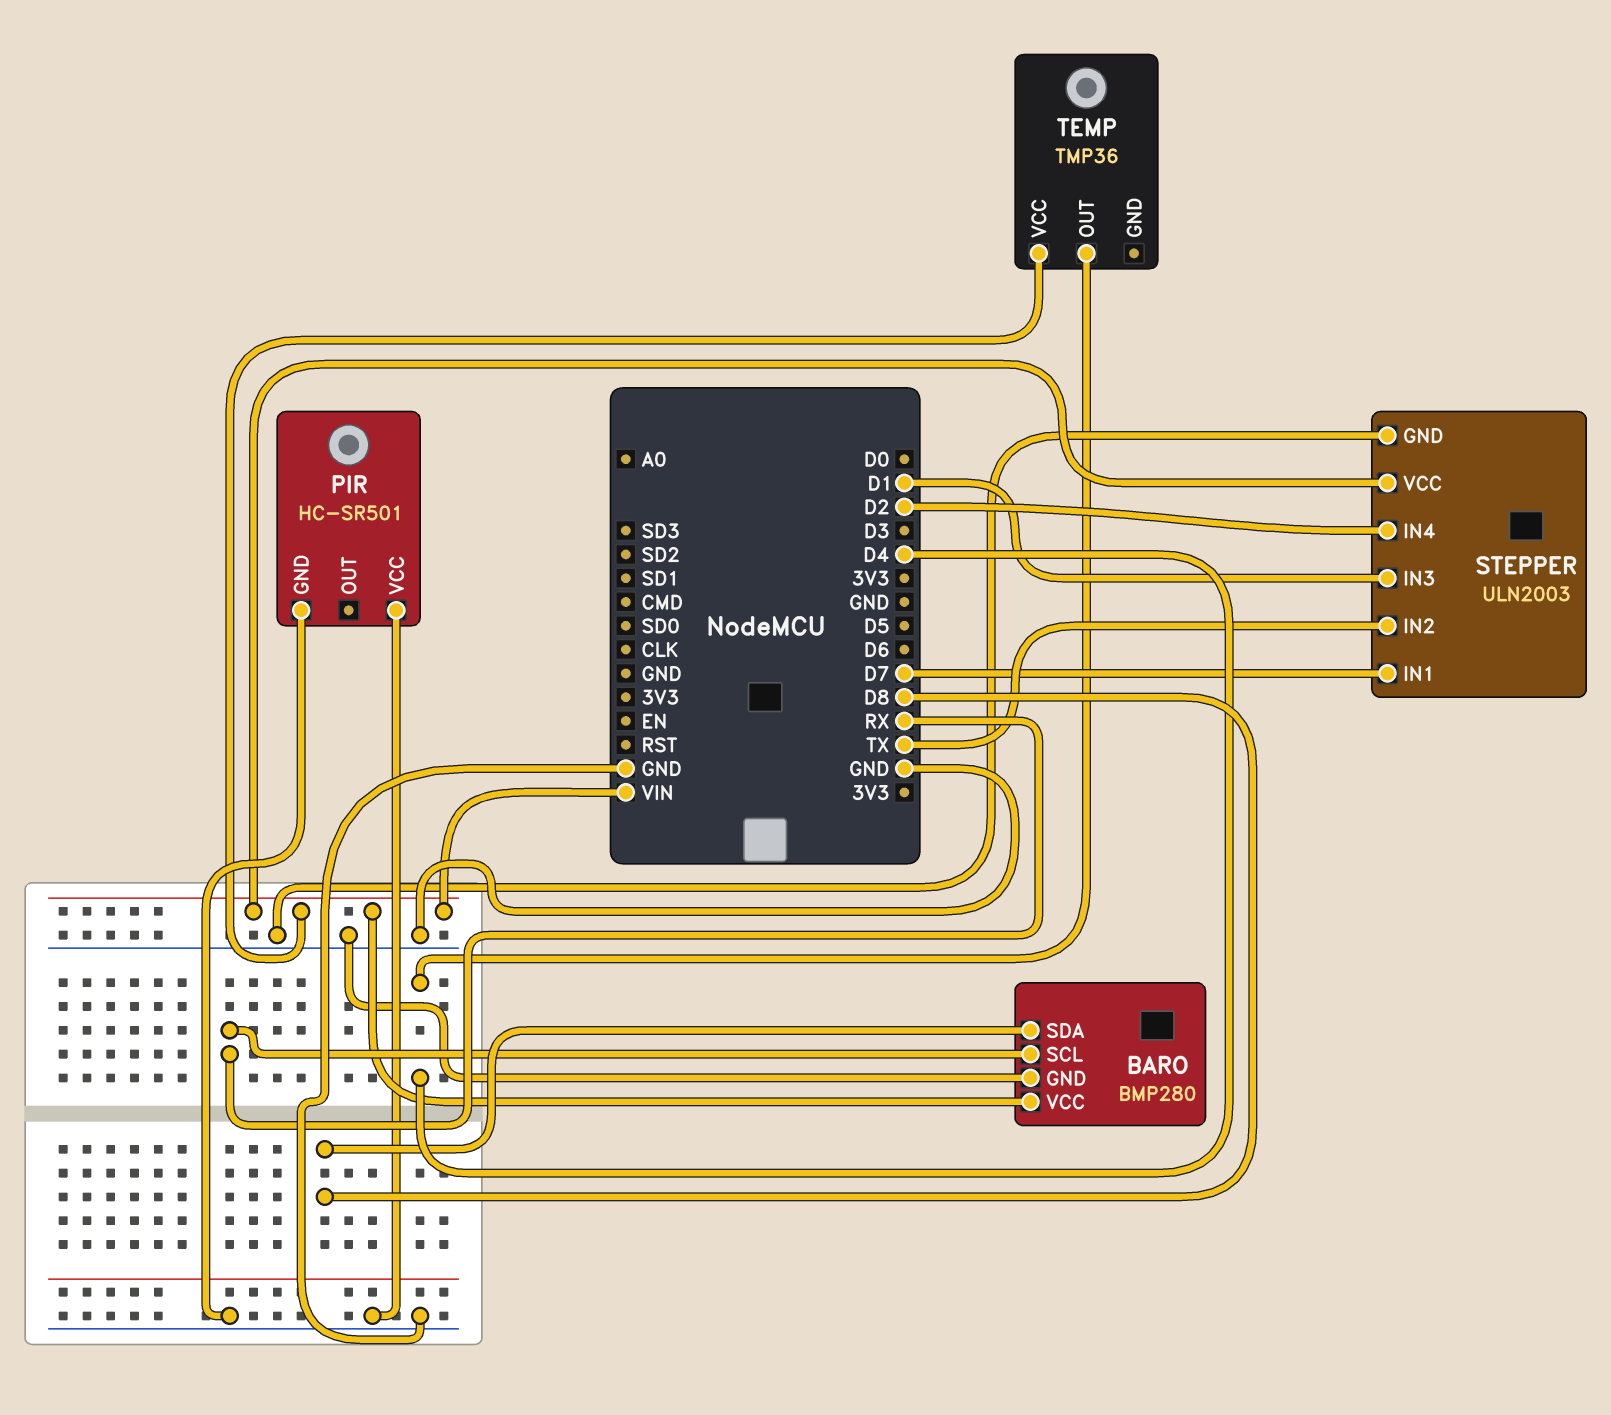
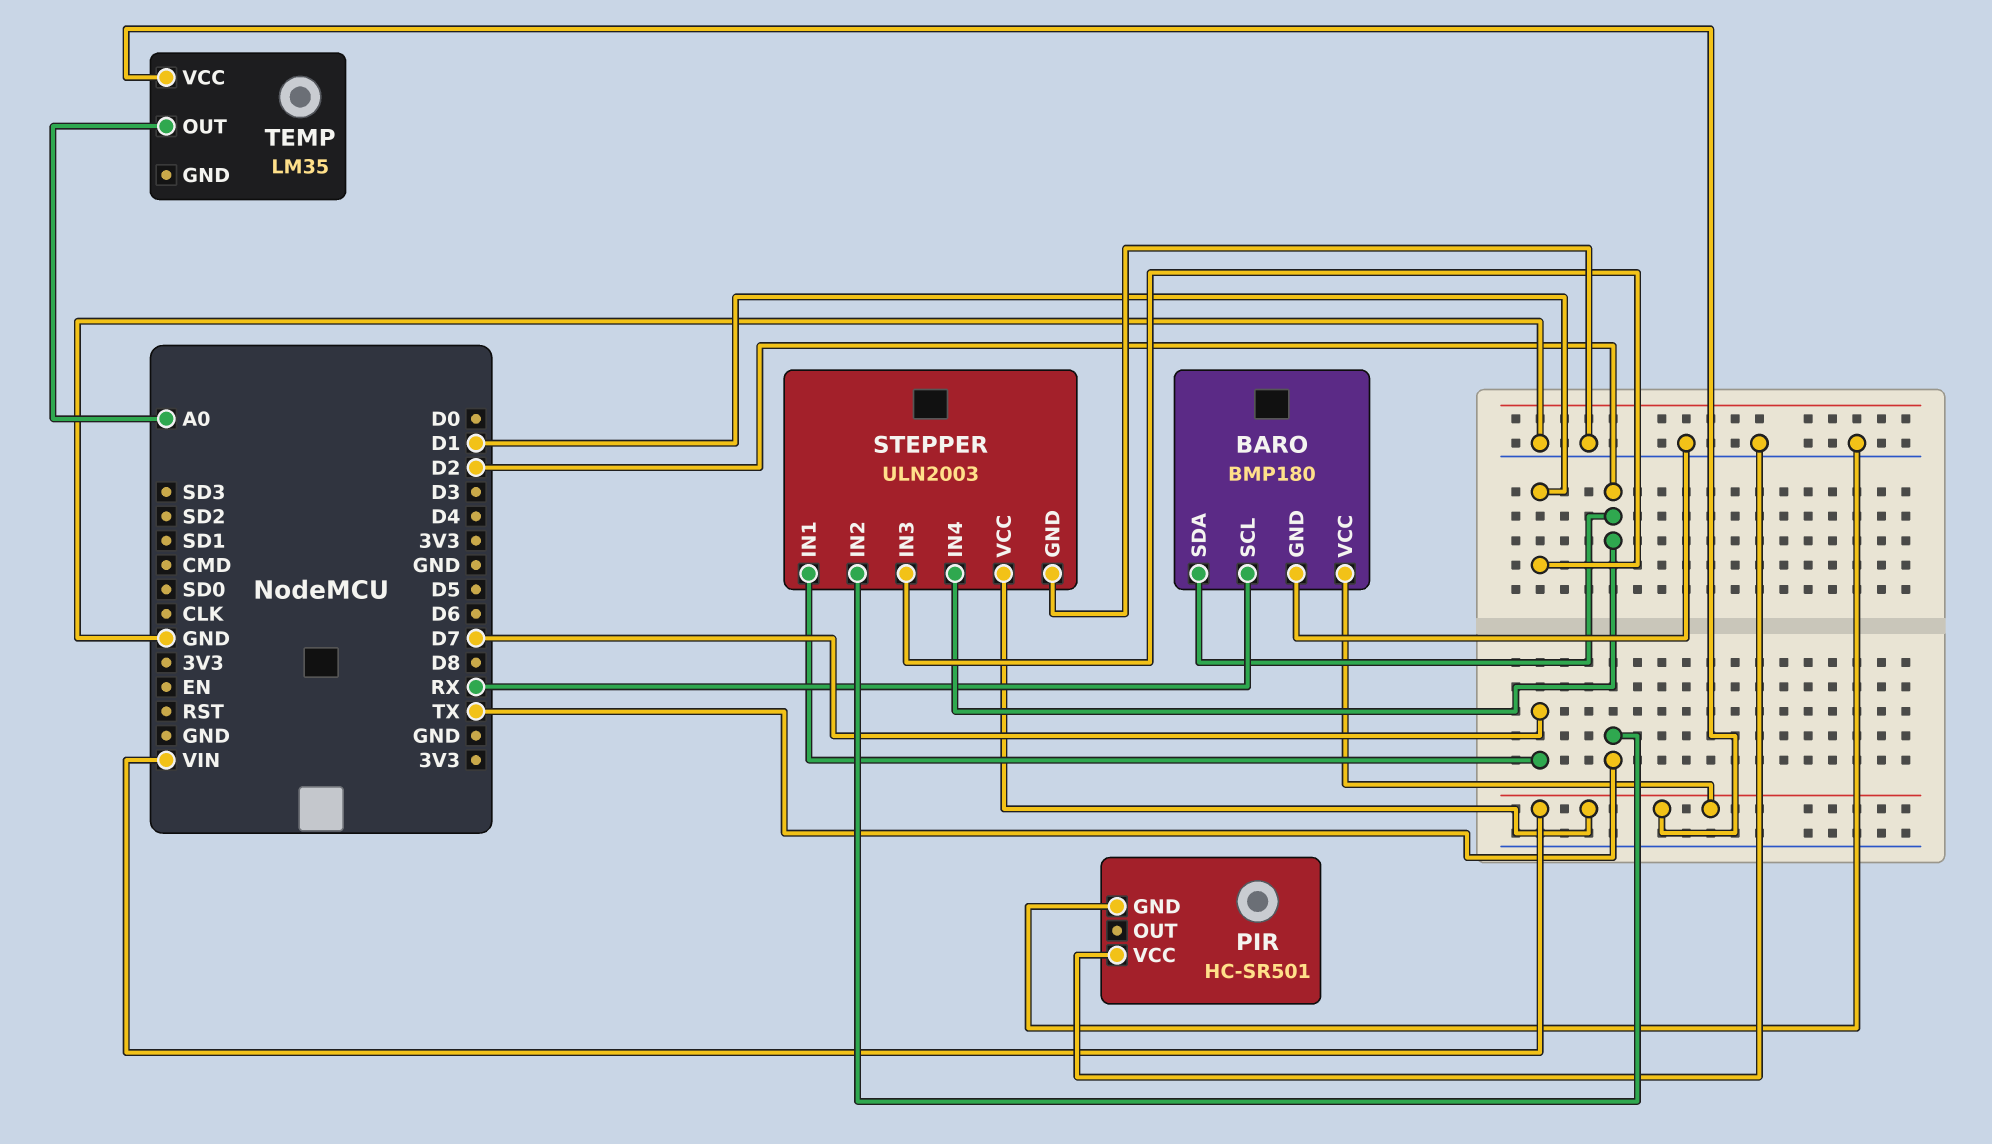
BARO: BMP280 -> BMP180
BARO pin SDA: D8 -> D2
TEMP: TMP36 -> LM35
TEMP pin OUT: D4 -> A0

